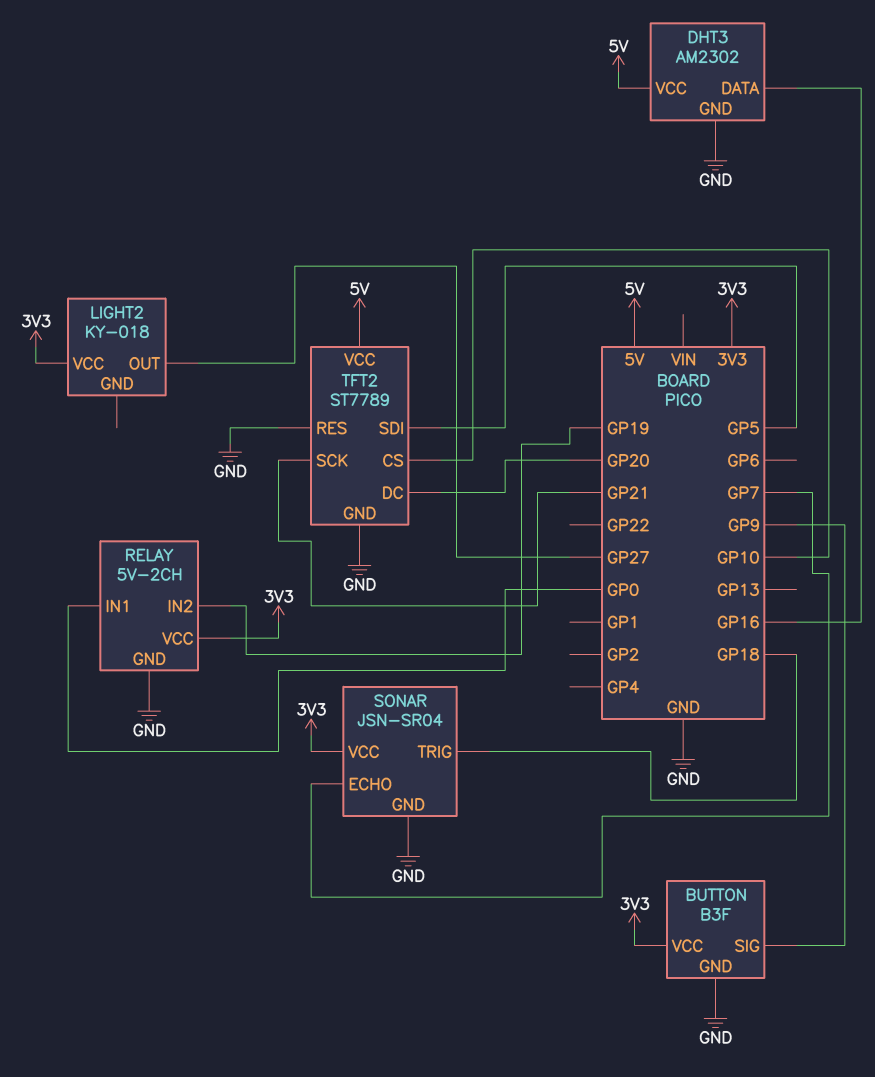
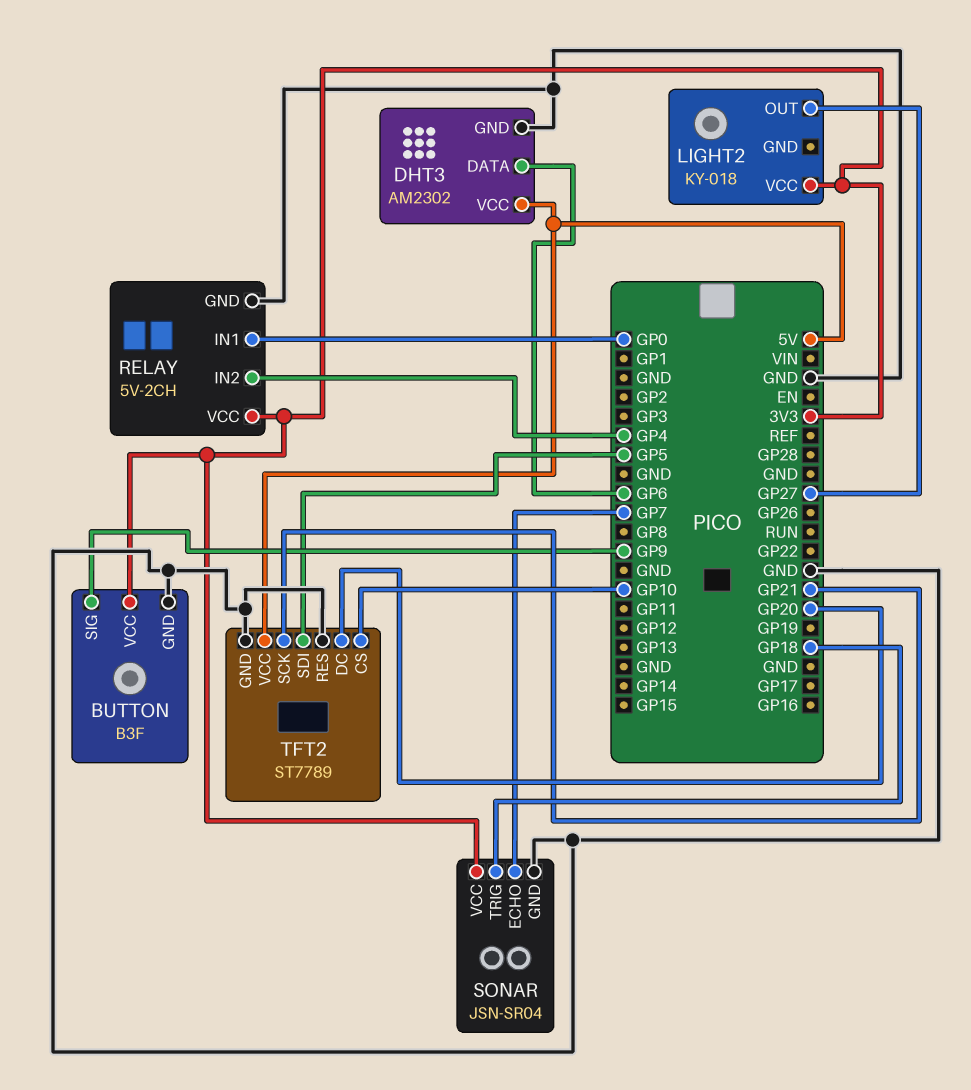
DHT3 pin DATA: GP16 -> GP6
RELAY pin IN2: GP19 -> GP4

